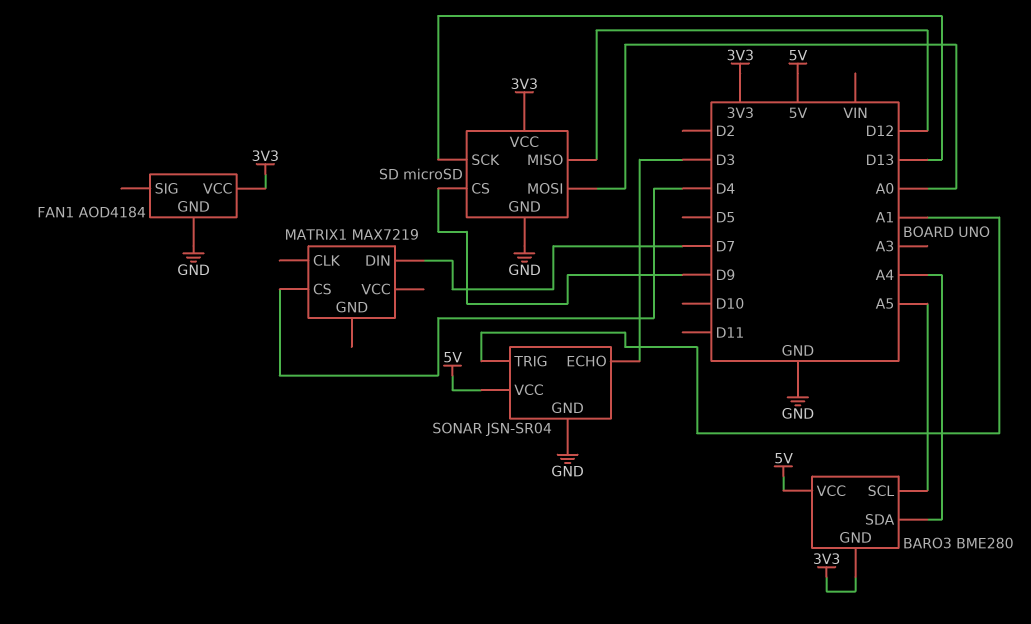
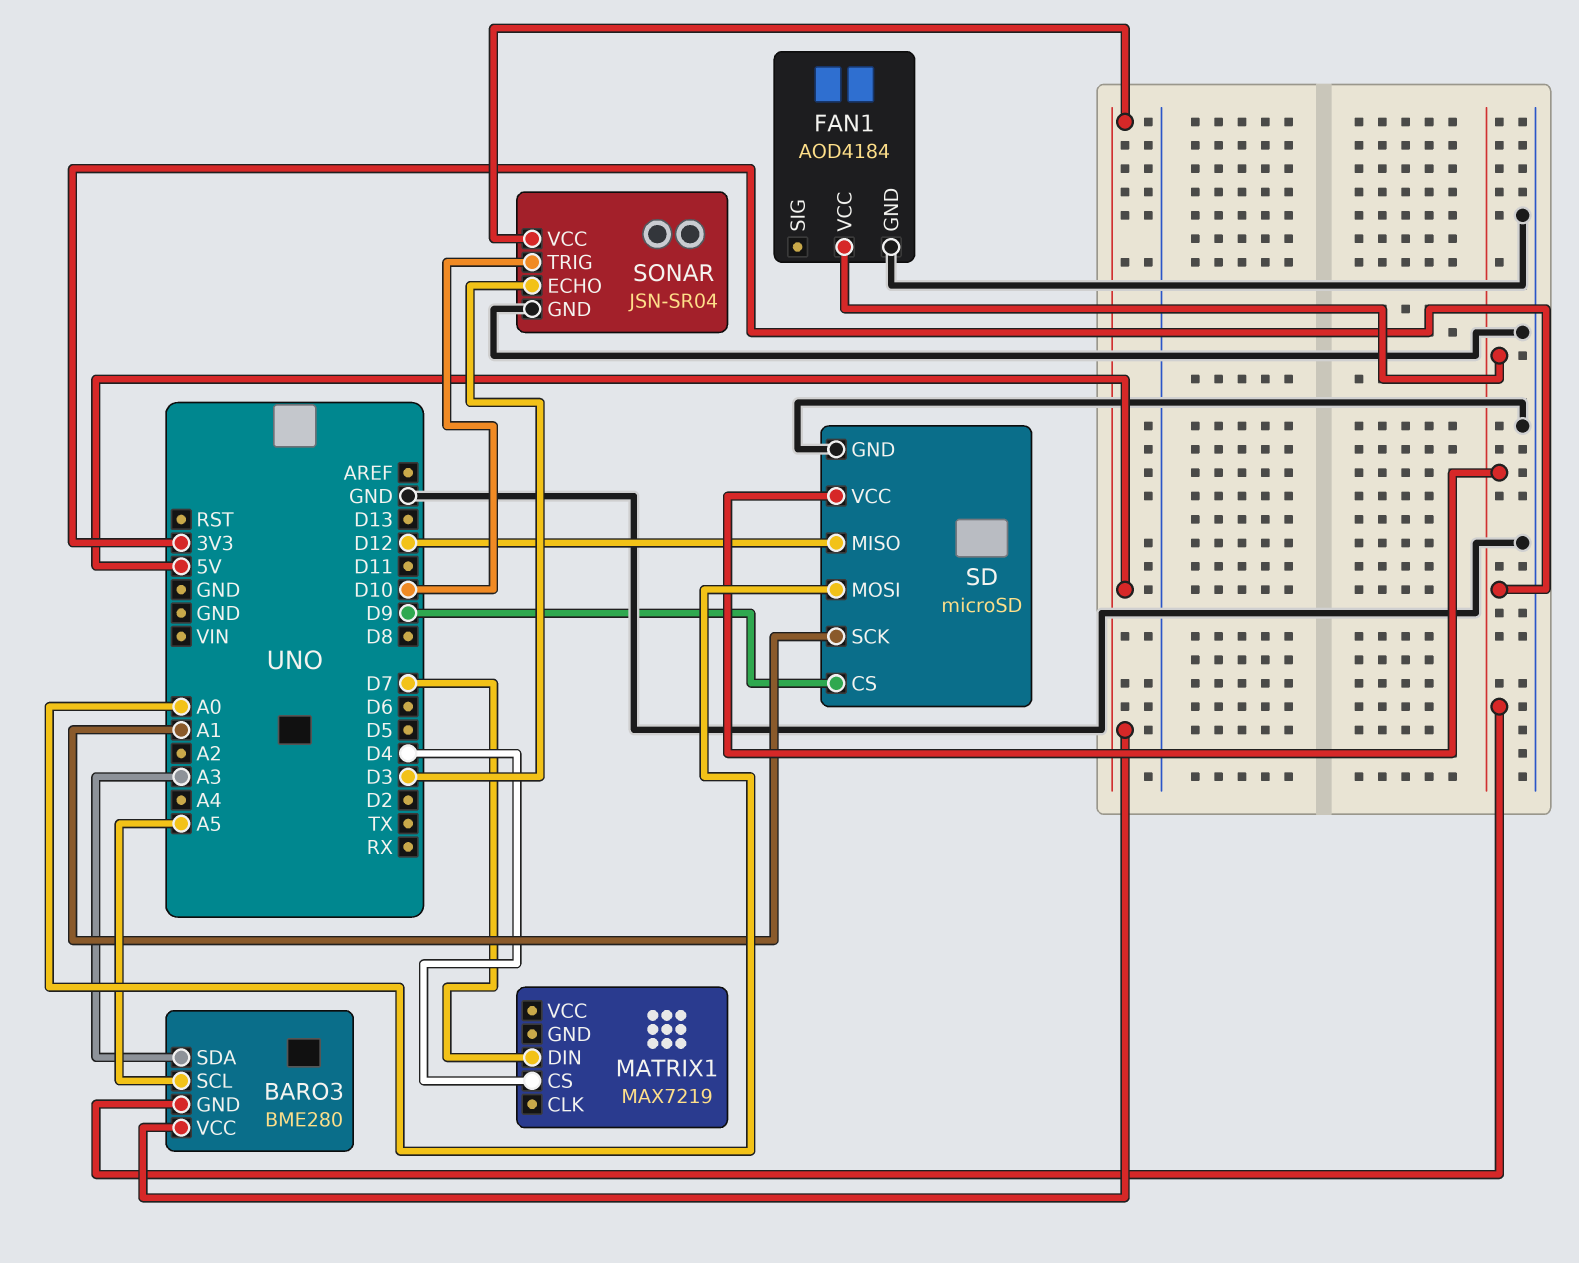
BARO3 pin SDA: A4 -> A3
SD pin SCK: D13 -> A1
SONAR pin TRIG: A1 -> D10

